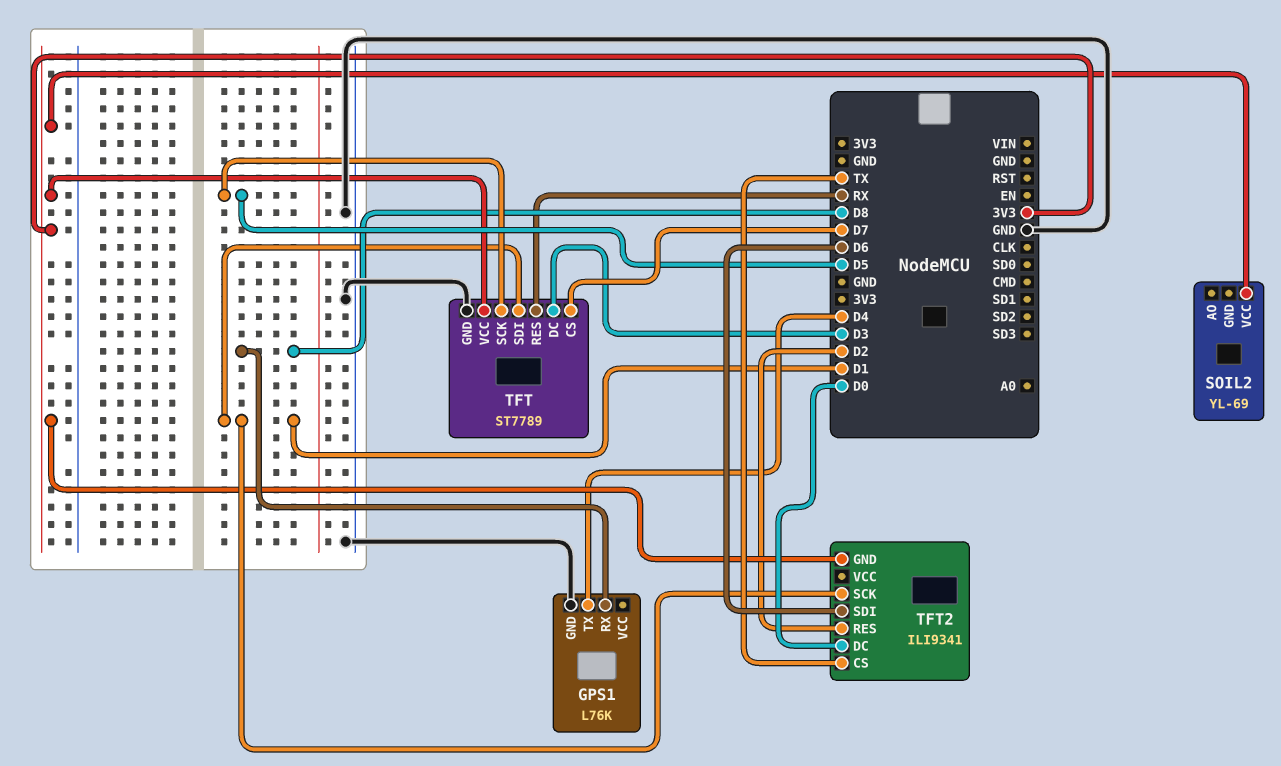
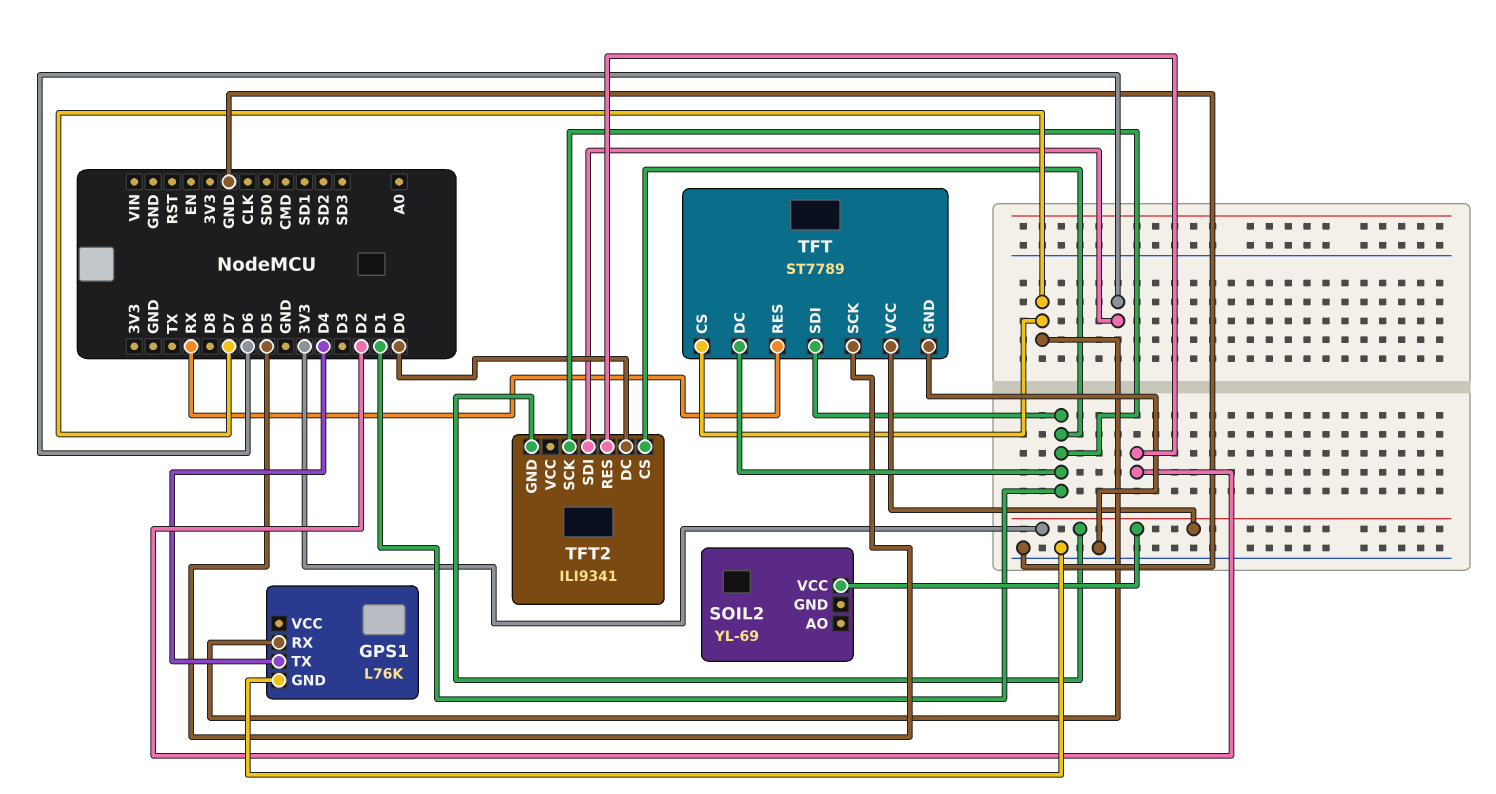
GPS1 pin RX: D8 -> D7
TFT pin DC: D3 -> D1
TFT2 pin CS: TX -> D1

